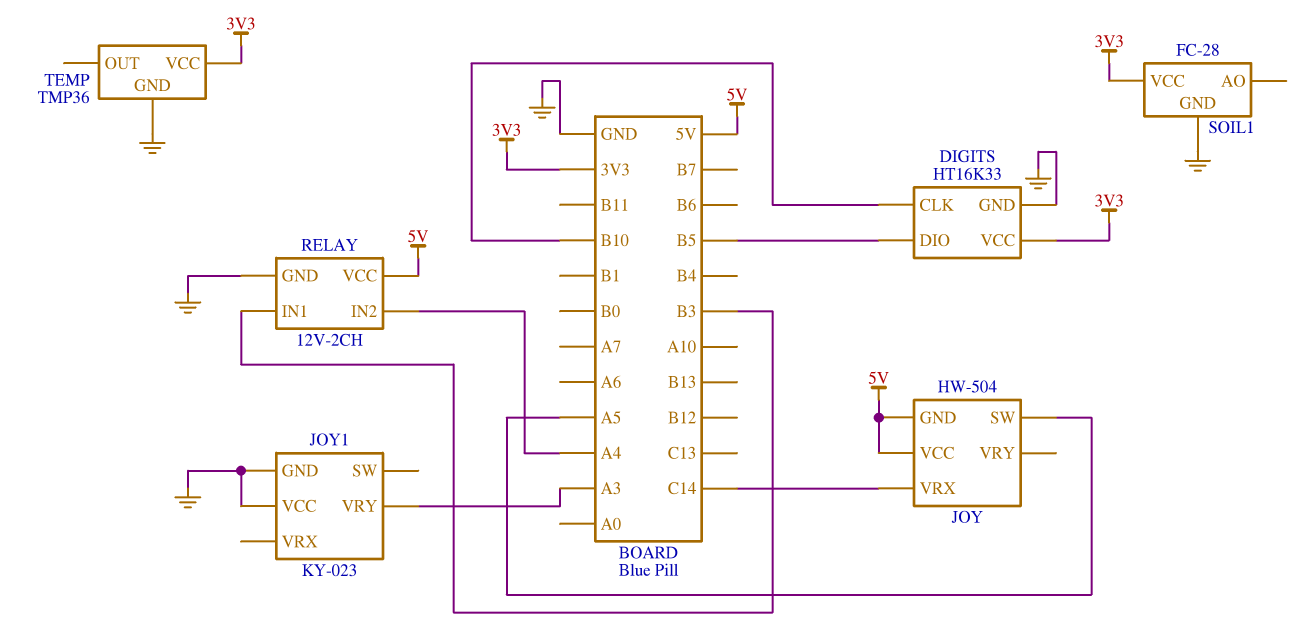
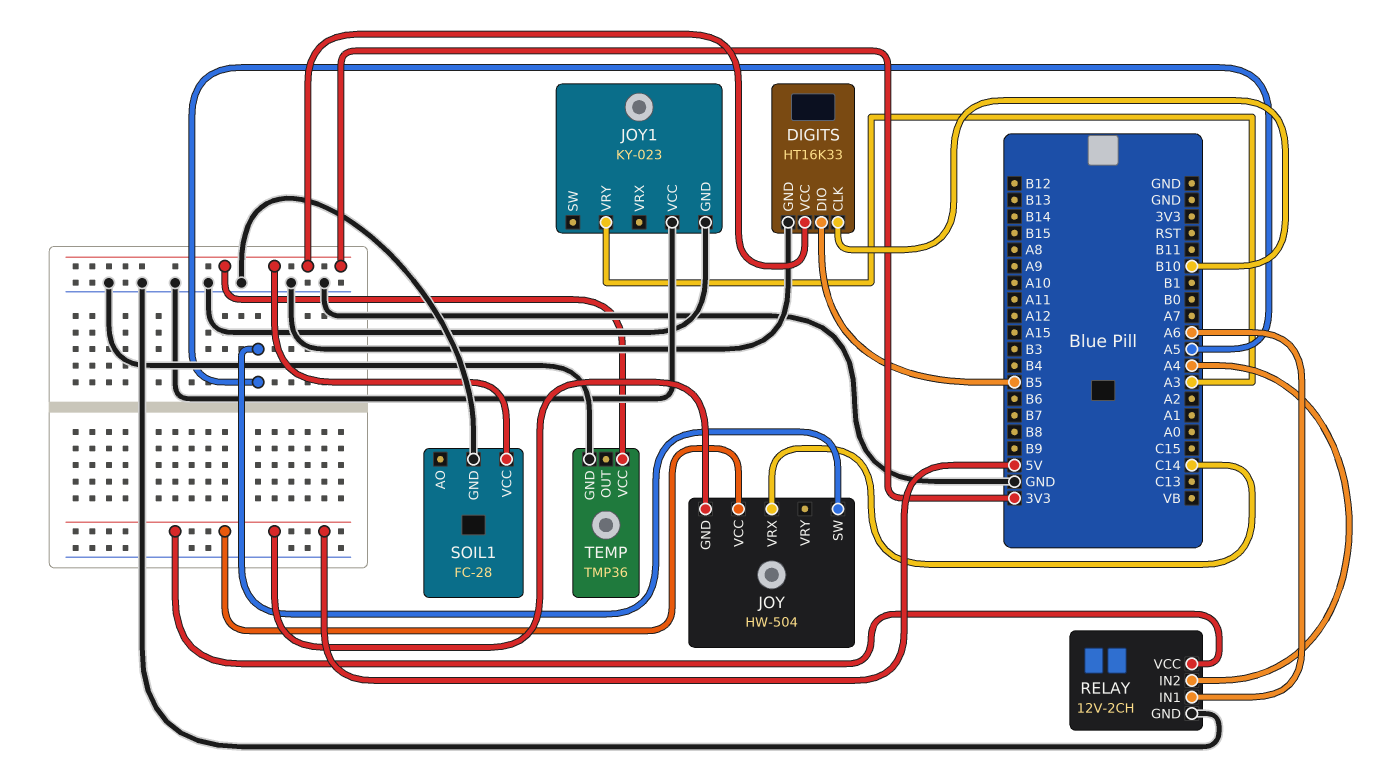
RELAY pin IN1: B3 -> A6

